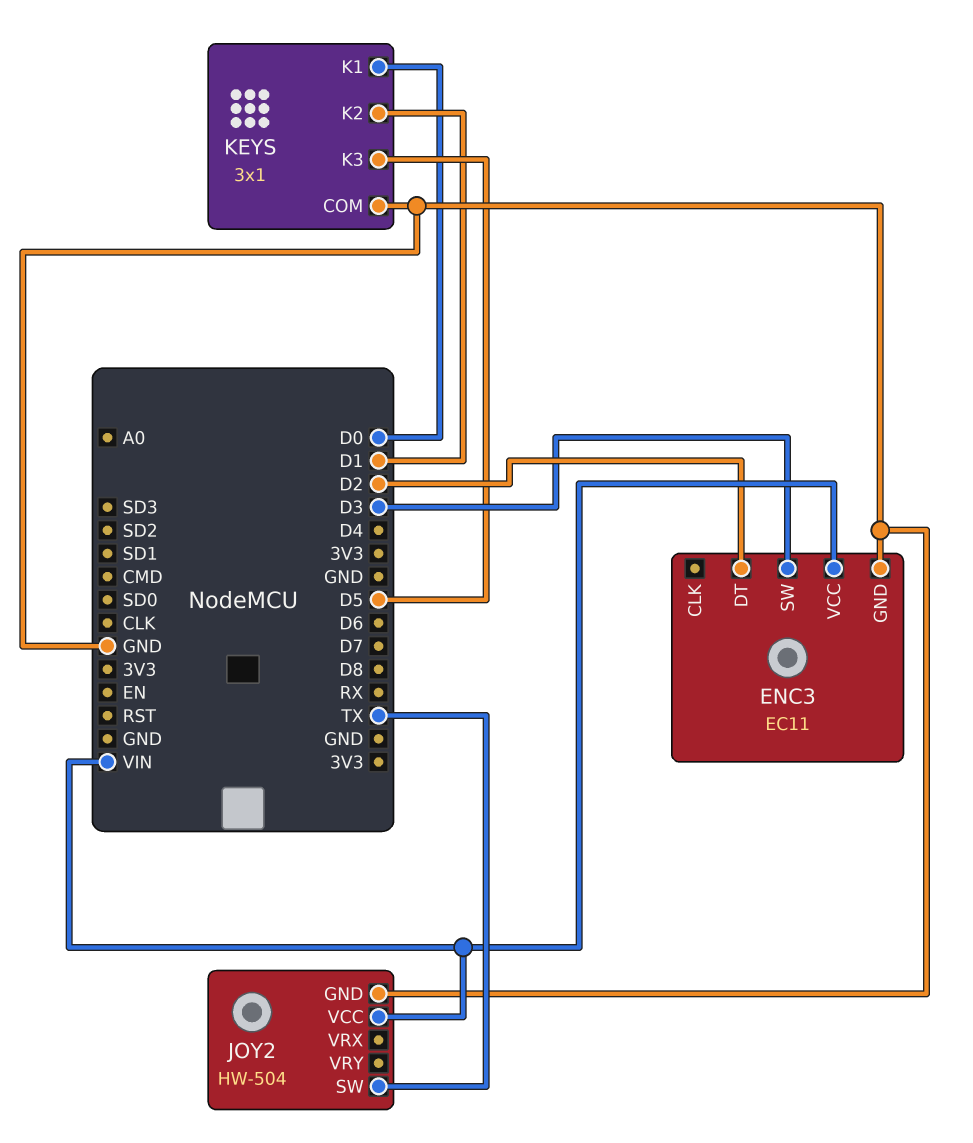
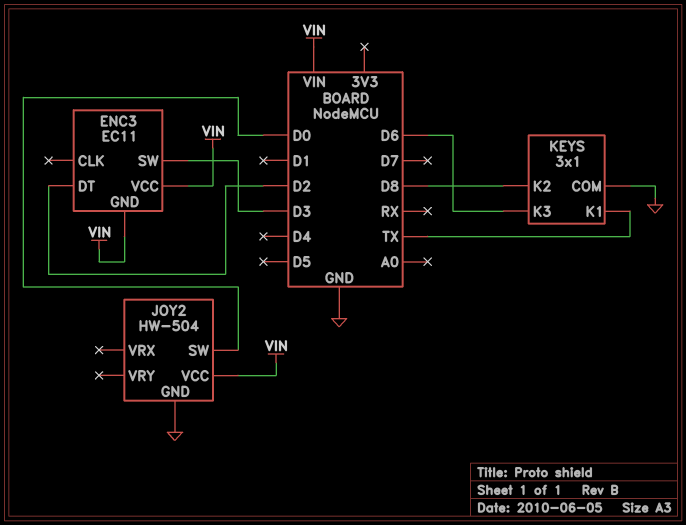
ENC3 pin GND: GND -> VIN
JOY2 pin SW: TX -> D0
KEYS pin K1: D0 -> TX
KEYS pin K2: D1 -> D8
KEYS pin K3: D5 -> D6

